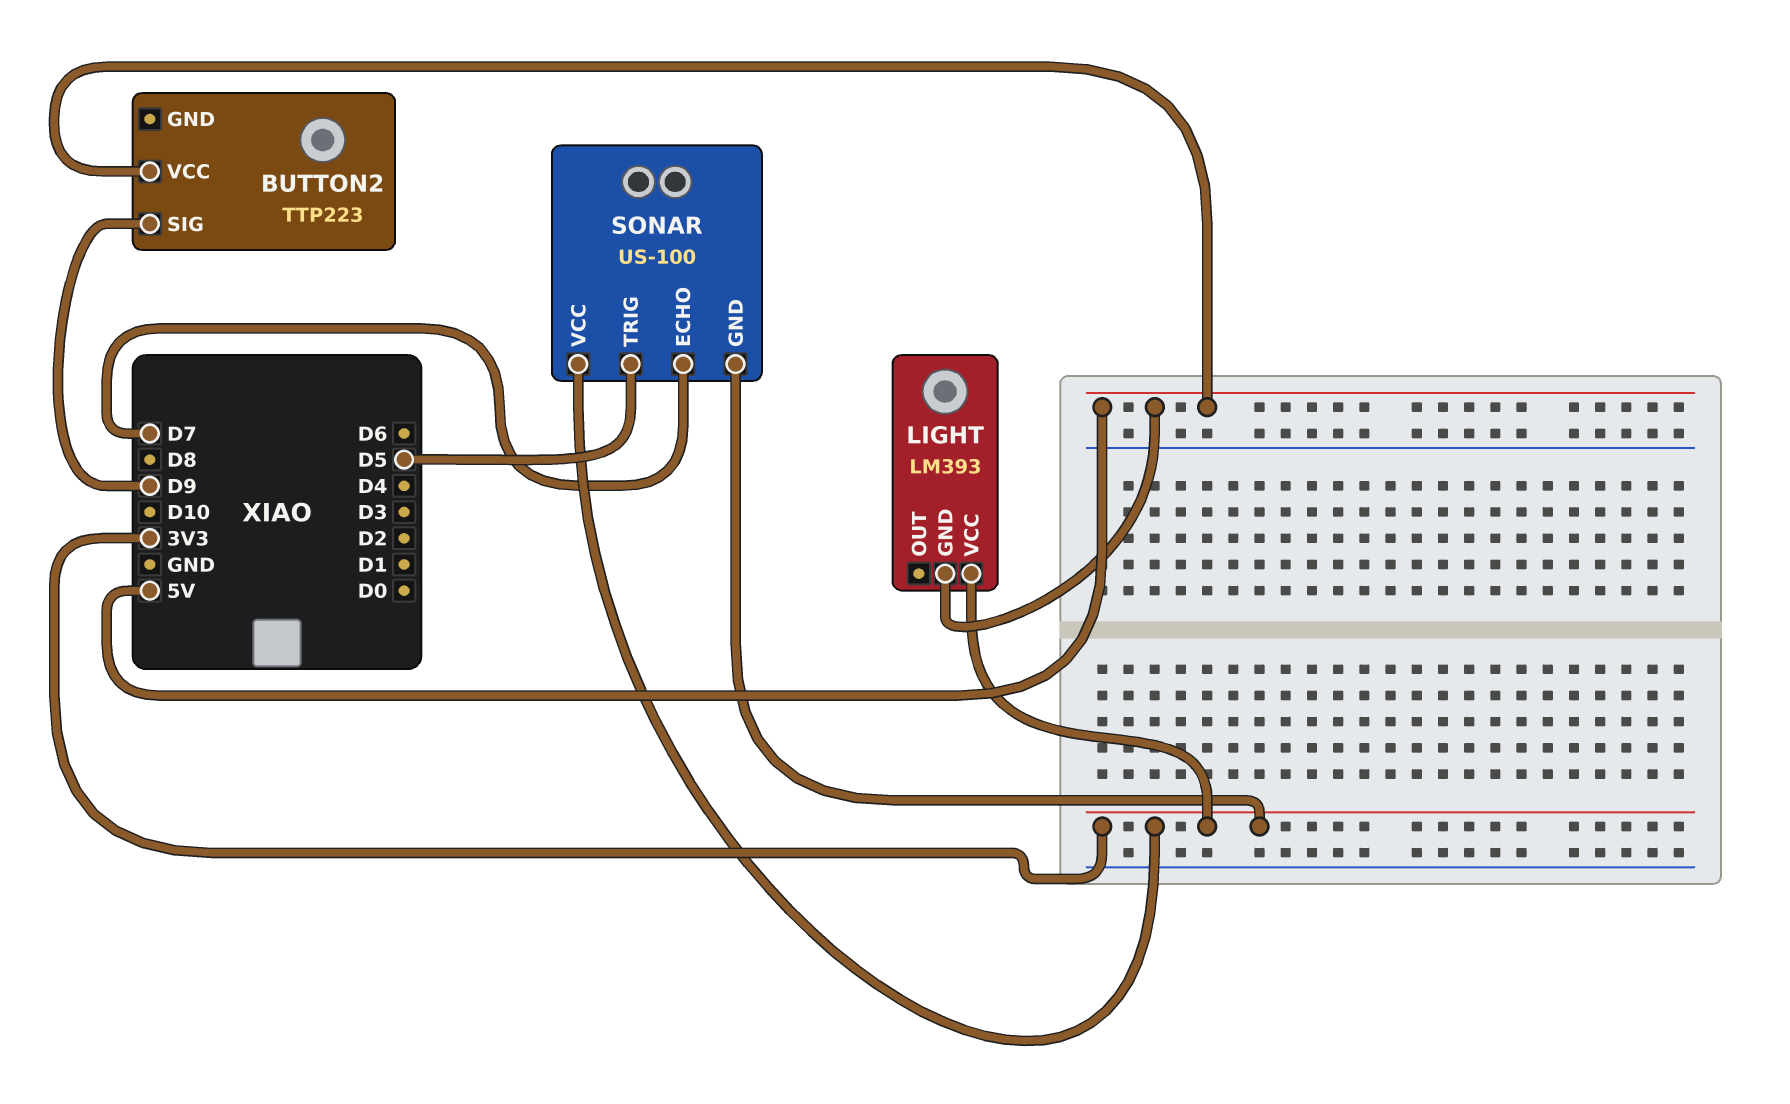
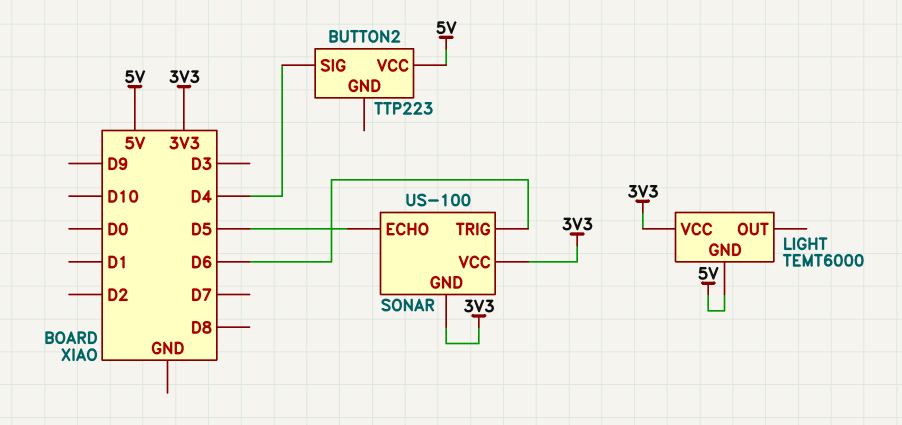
BUTTON2 pin SIG: D9 -> D4
LIGHT: LM393 -> TEMT6000
SONAR pin ECHO: D7 -> D5
SONAR pin TRIG: D5 -> D6

